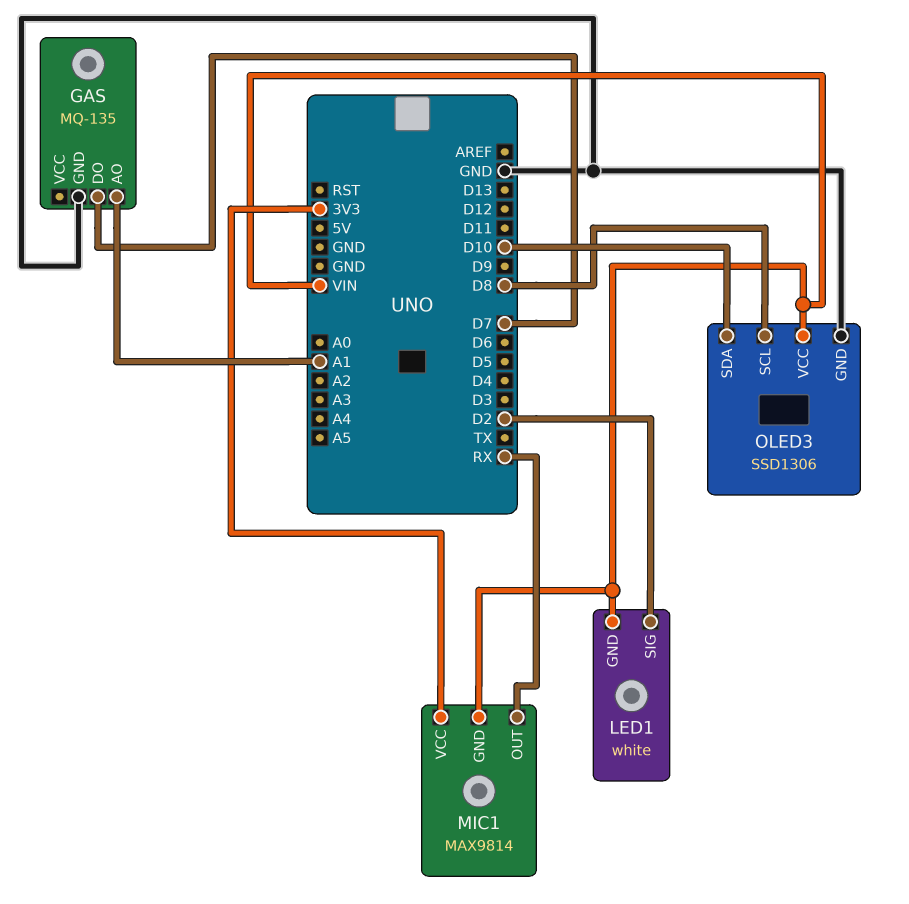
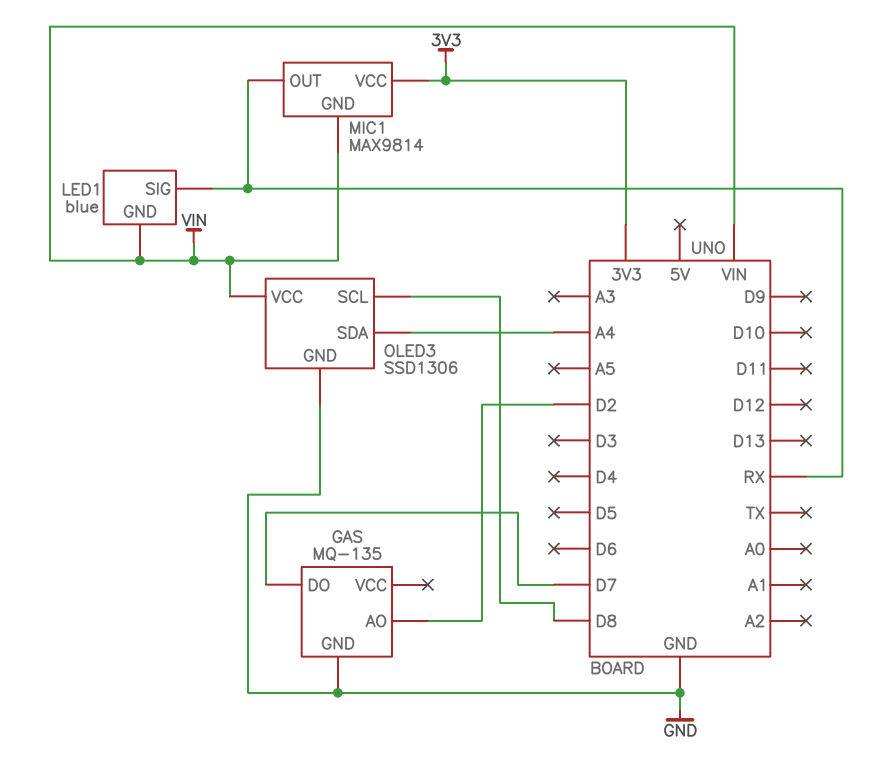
GAS pin AO: A1 -> D2
LED1: white -> blue
LED1 pin SIG: D2 -> RX
OLED3 pin SDA: D10 -> A4

